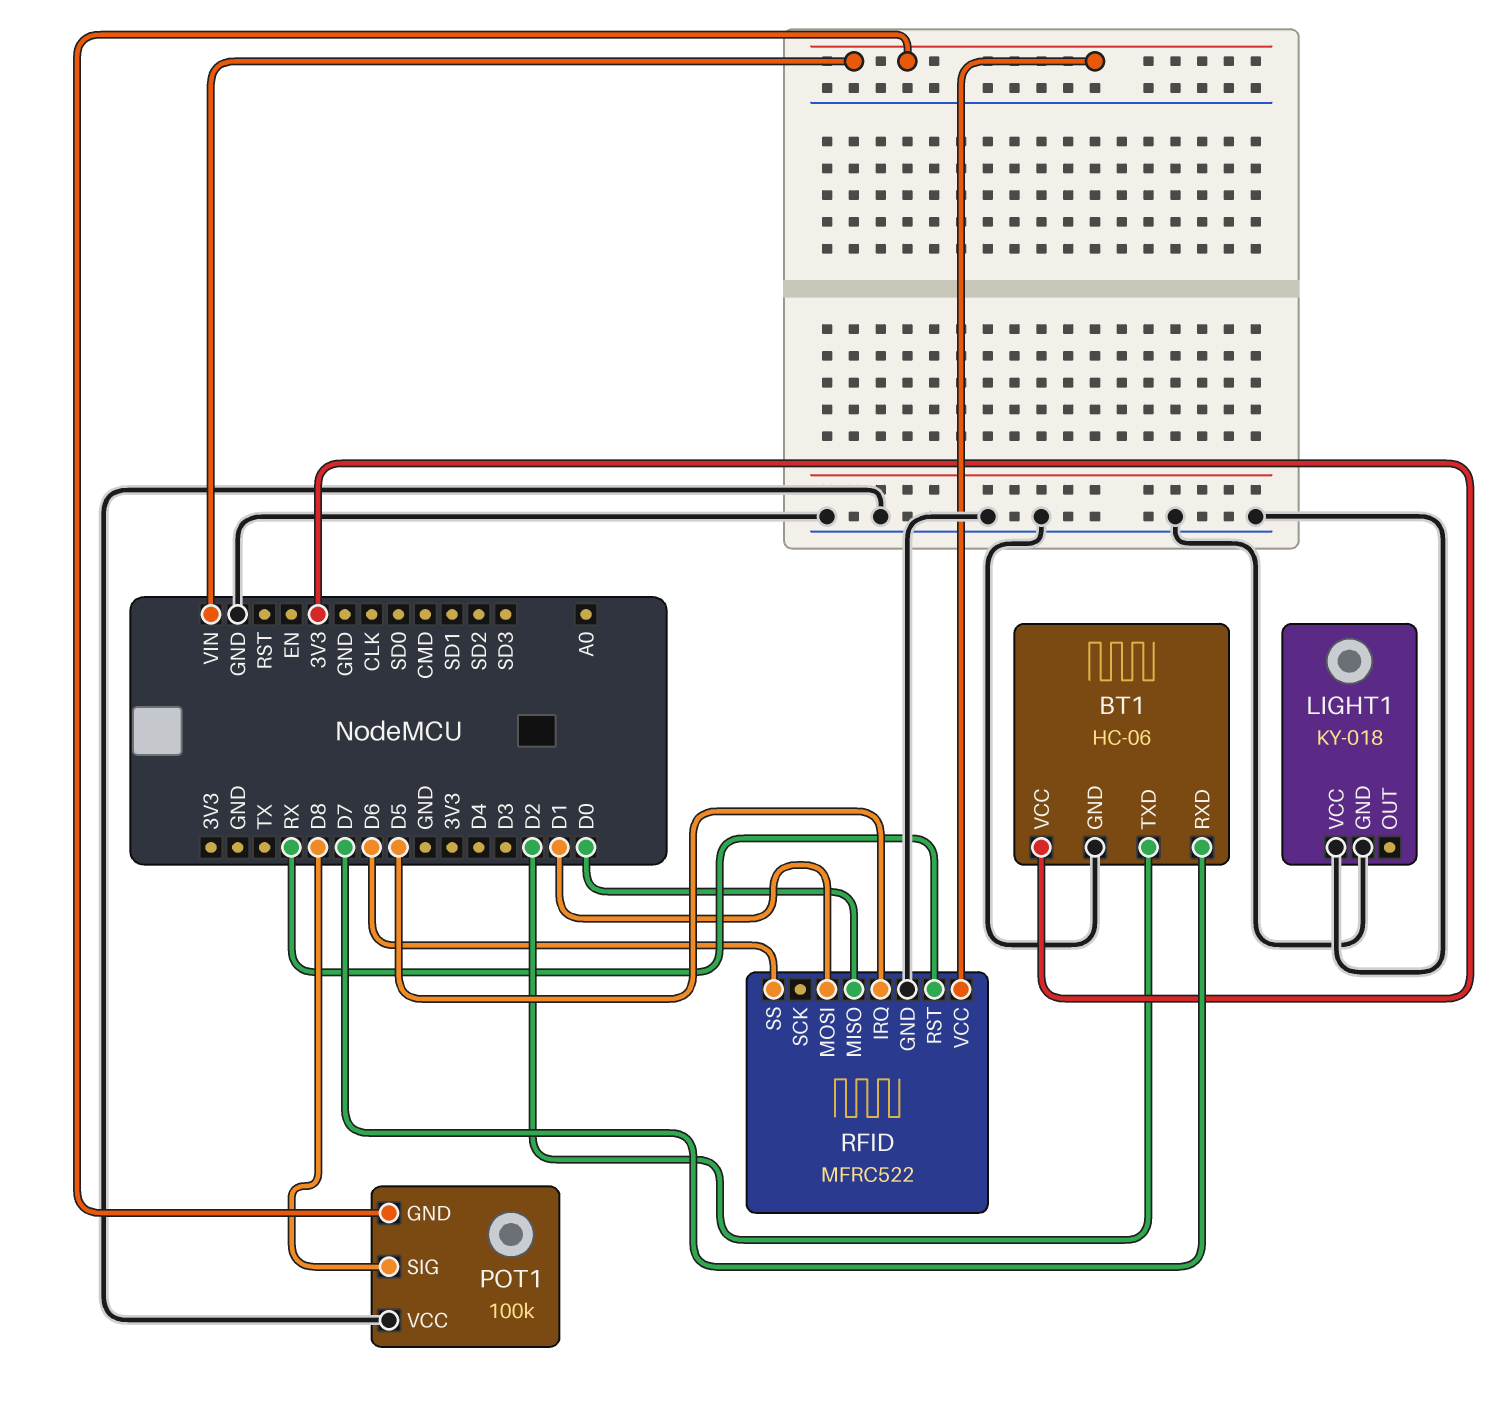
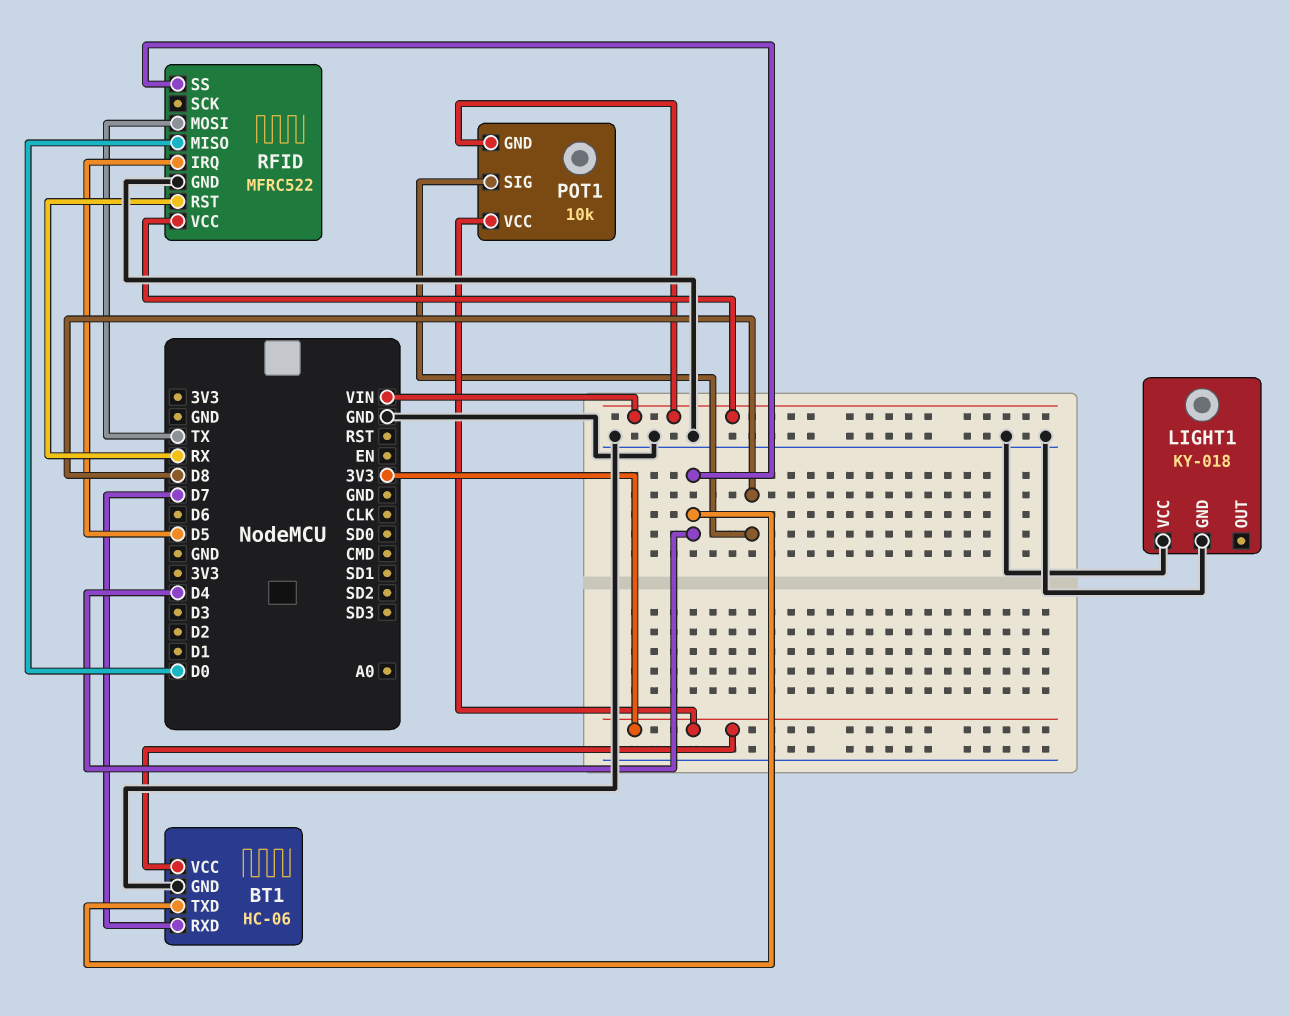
BT1 pin TXD: D2 -> D4
POT1: 100k -> 10k
POT1 pin VCC: GND -> 3V3
RFID pin MOSI: D1 -> TX
RFID pin SS: D6 -> D4

